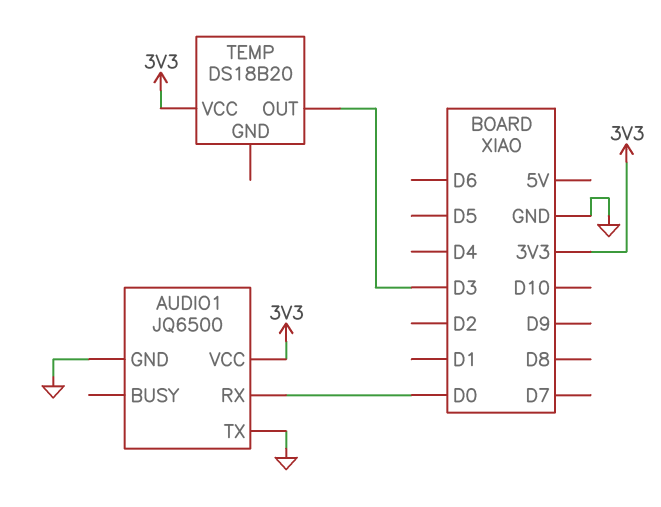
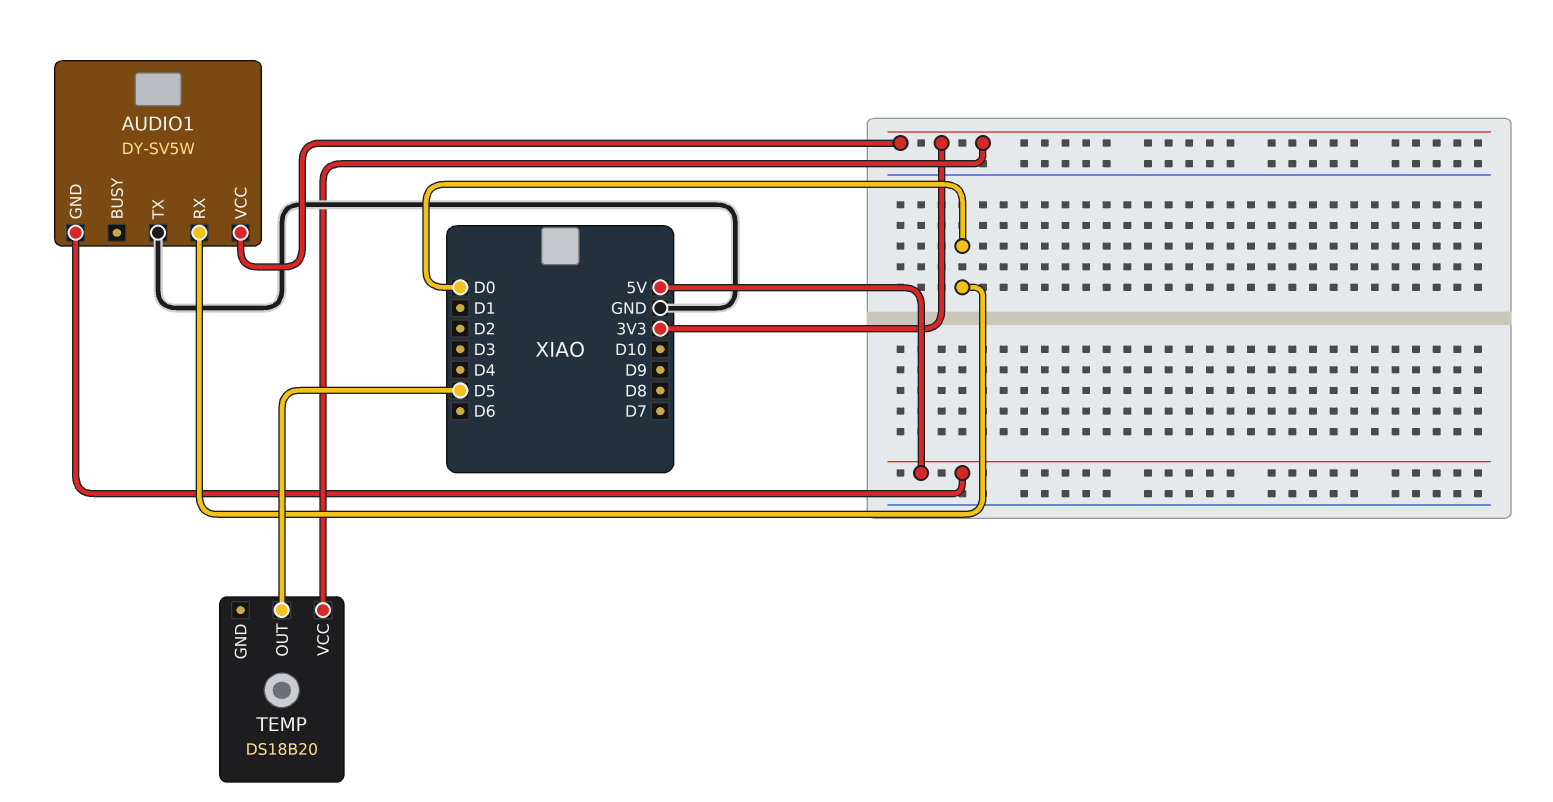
AUDIO1: JQ6500 -> DY-SV5W
AUDIO1 pin GND: GND -> 5V
TEMP pin OUT: D3 -> D5

